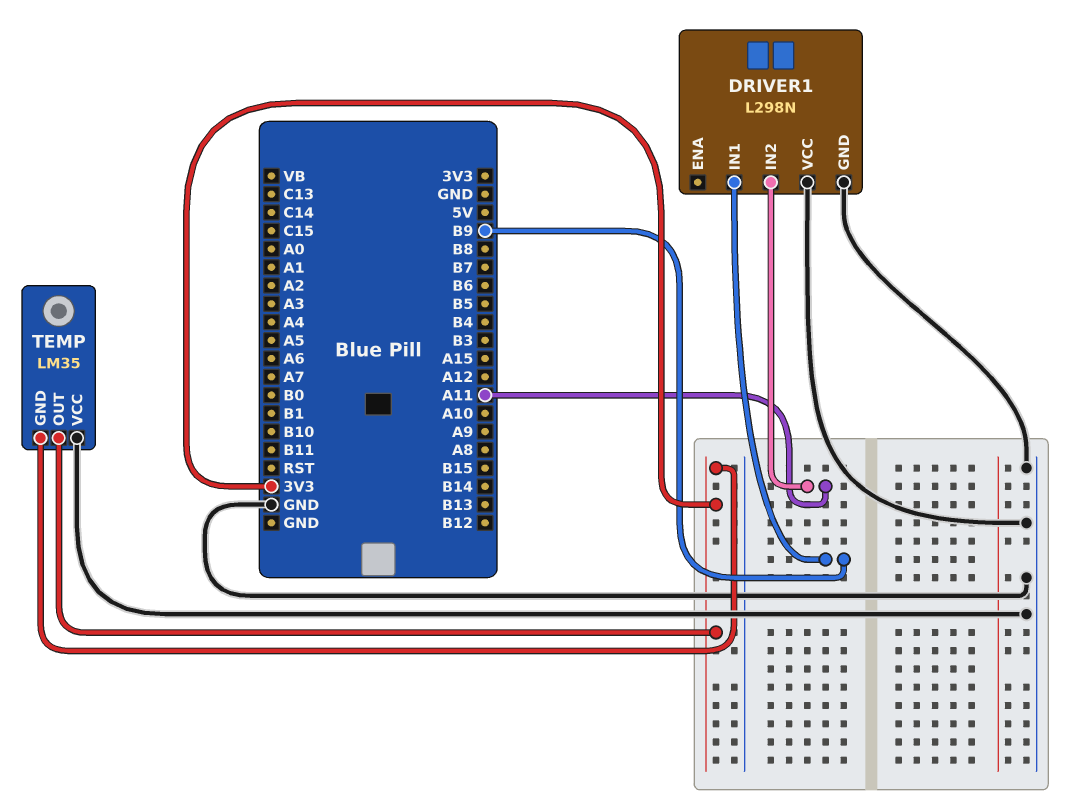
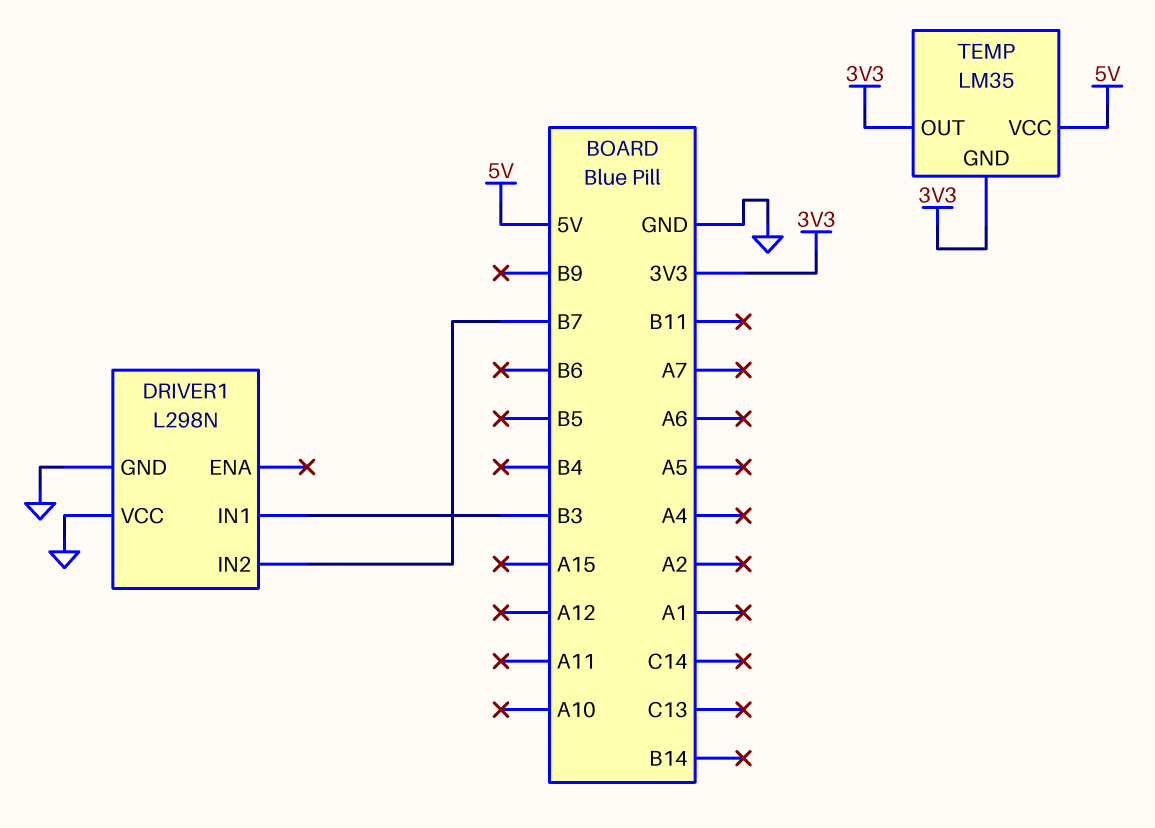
DRIVER1 pin IN1: B9 -> B3
DRIVER1 pin IN2: A11 -> B7
TEMP pin VCC: GND -> 5V

